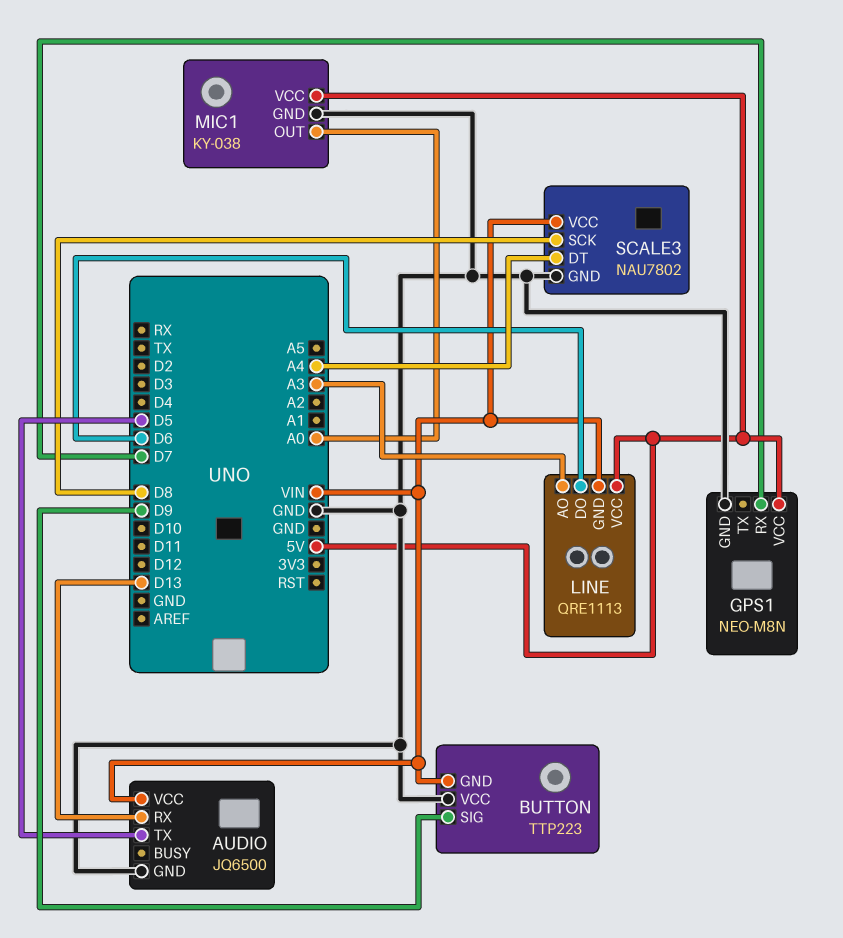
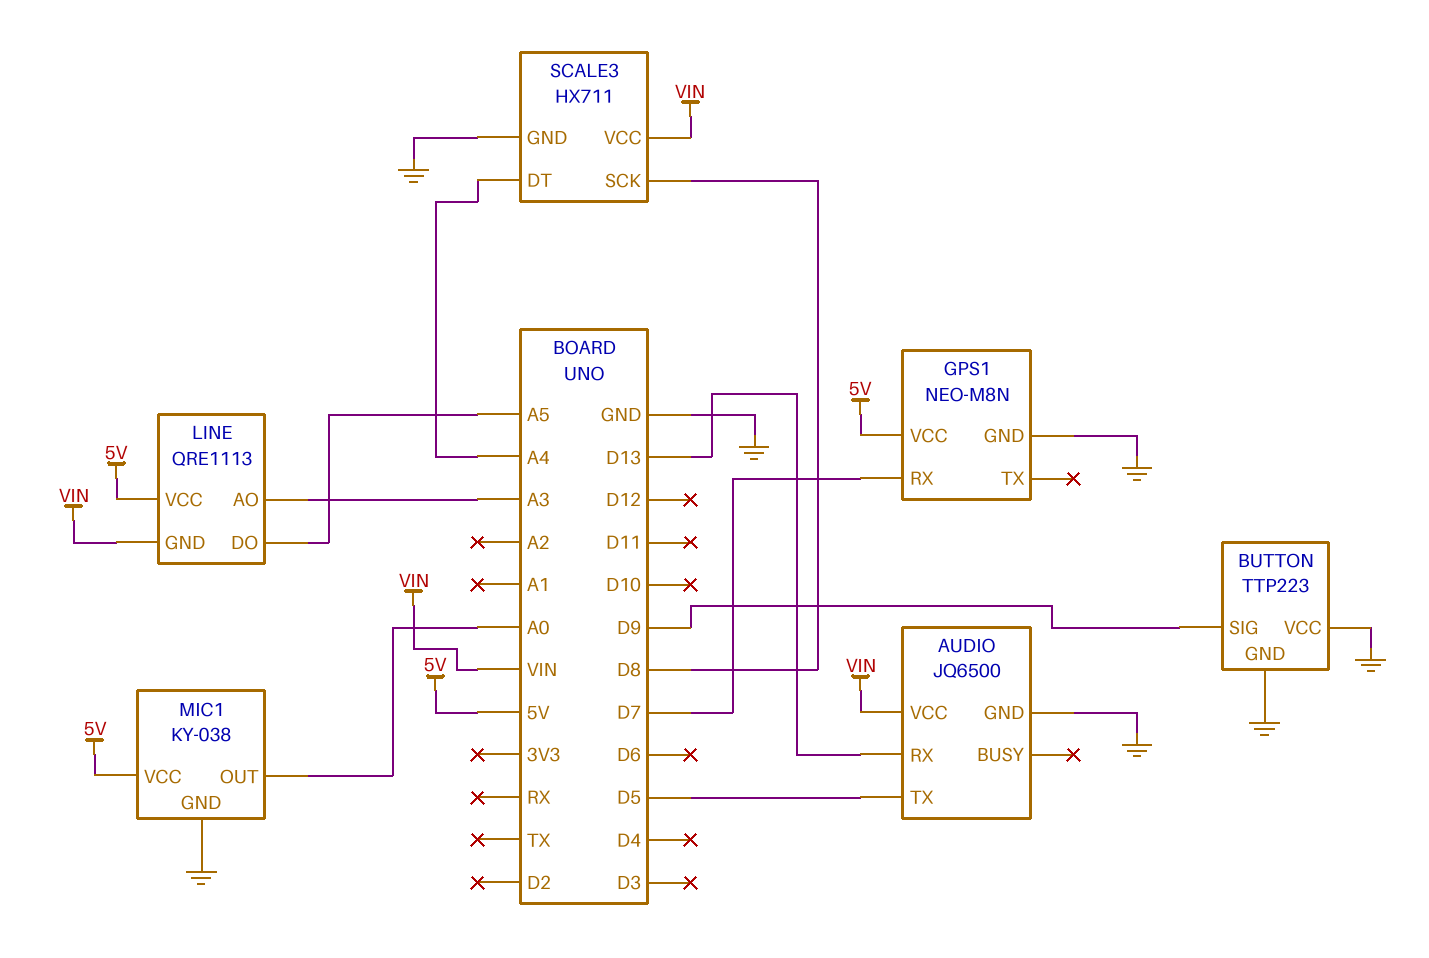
BUTTON pin GND: VIN -> GND
LINE pin DO: D6 -> A5
SCALE3: NAU7802 -> HX711

